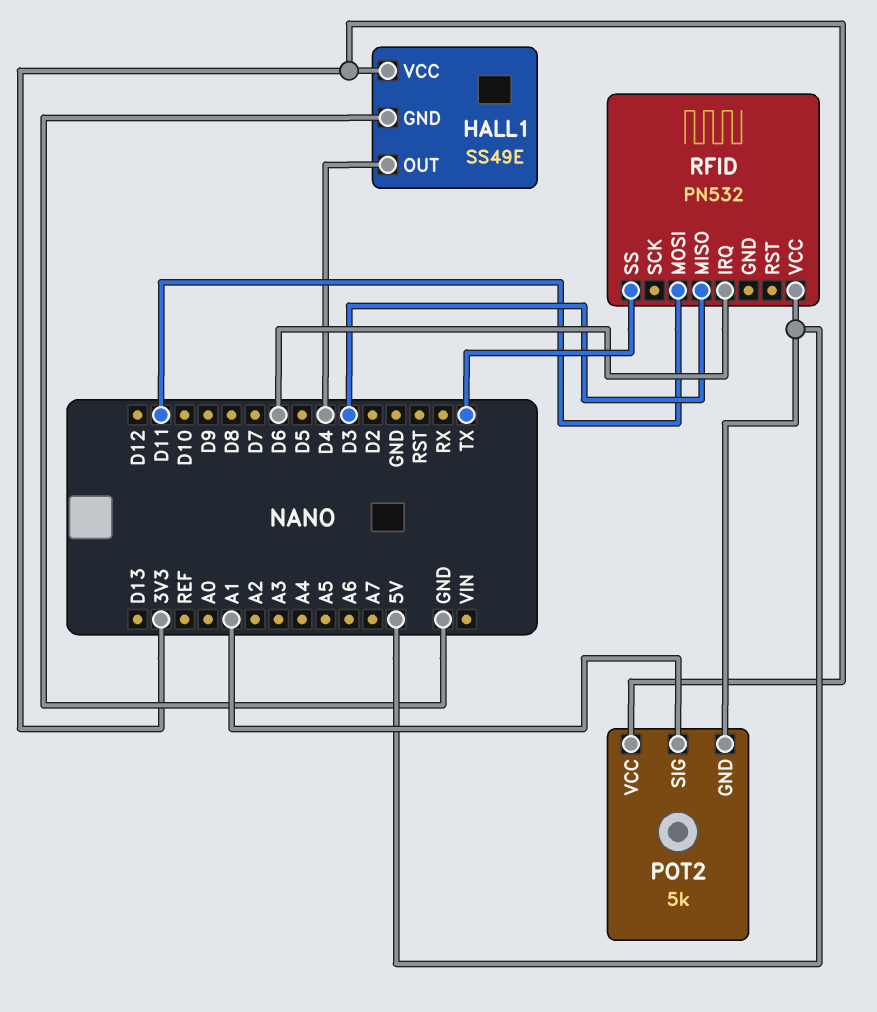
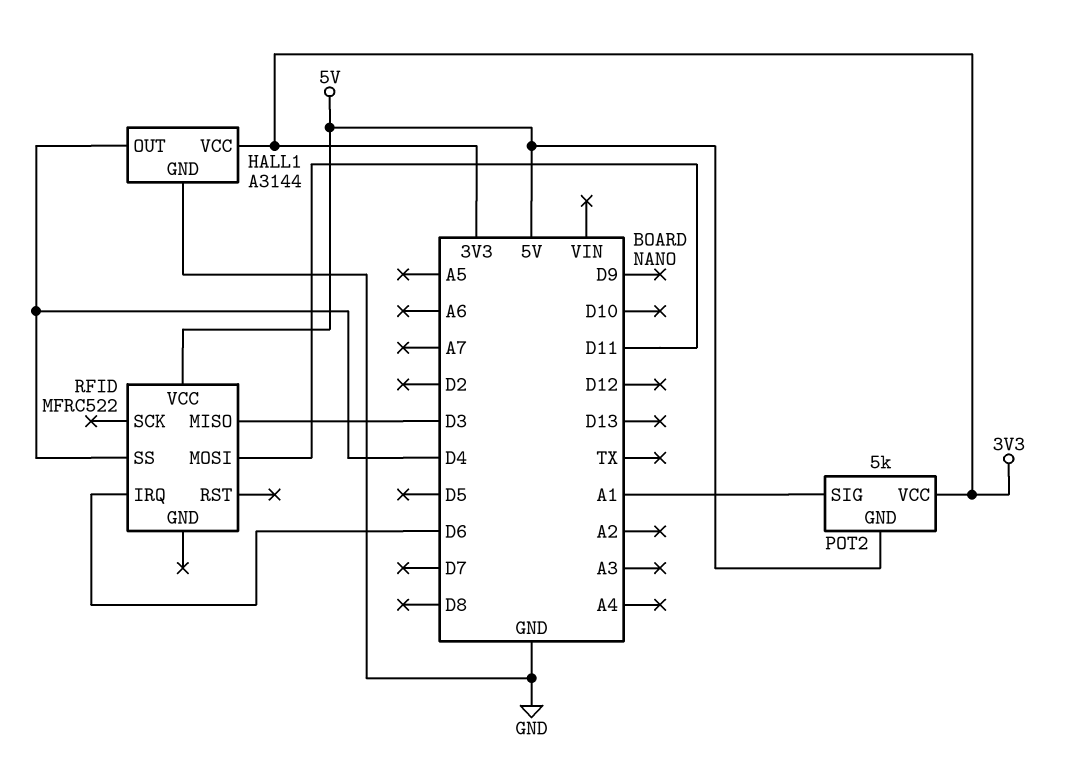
HALL1: SS49E -> A3144
RFID: PN532 -> MFRC522
RFID pin SS: TX -> D4

